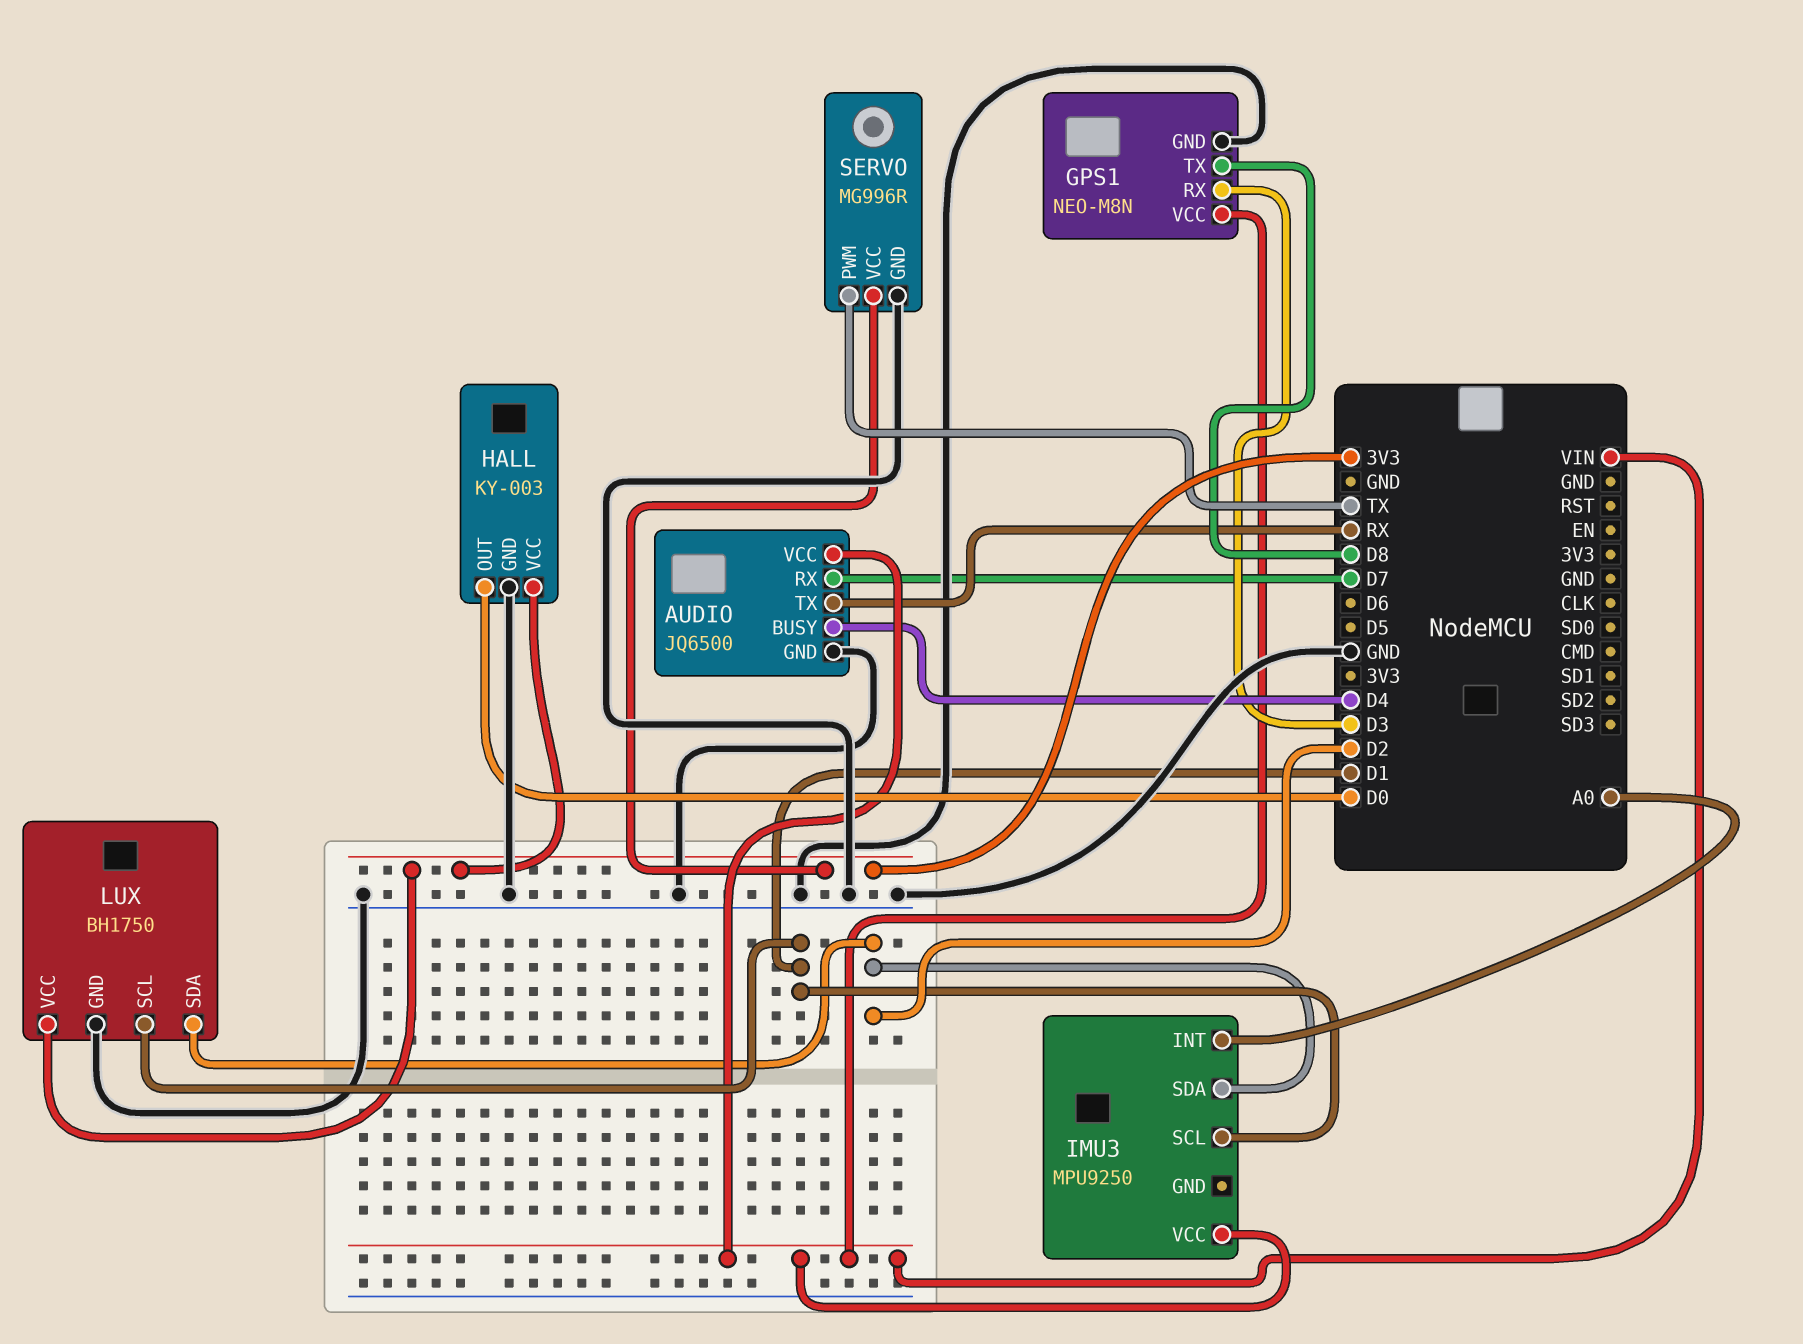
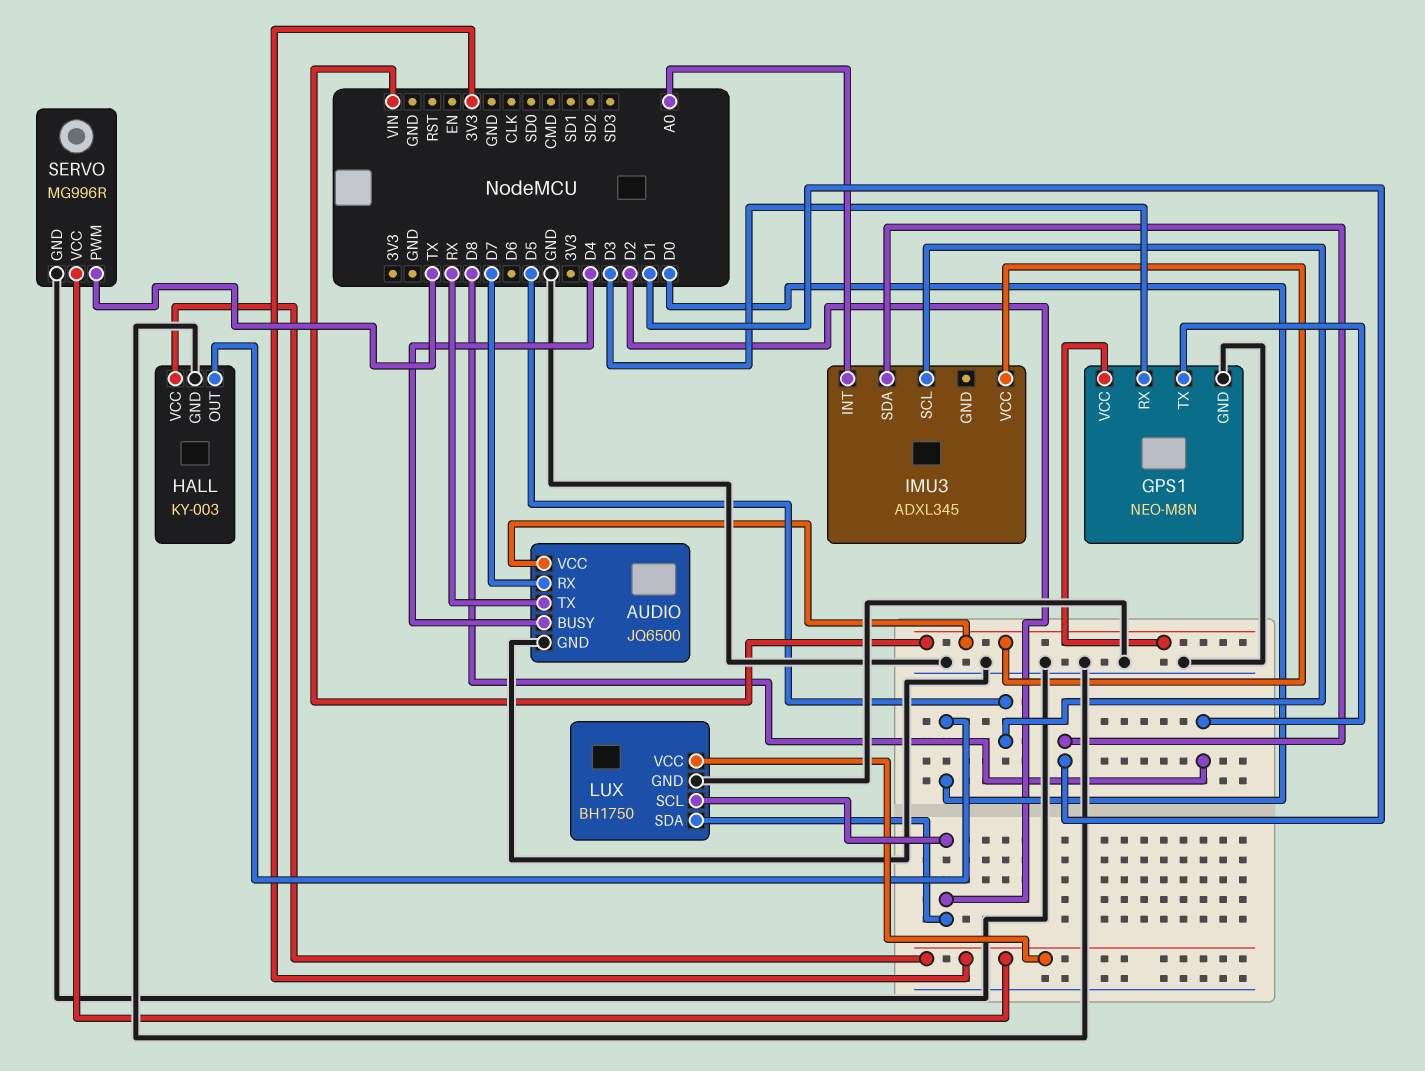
IMU3: MPU9250 -> ADXL345
IMU3 pin SCL: D1 -> D5
IMU3 pin SDA: D2 -> D1
LUX pin SCL: D1 -> D2

